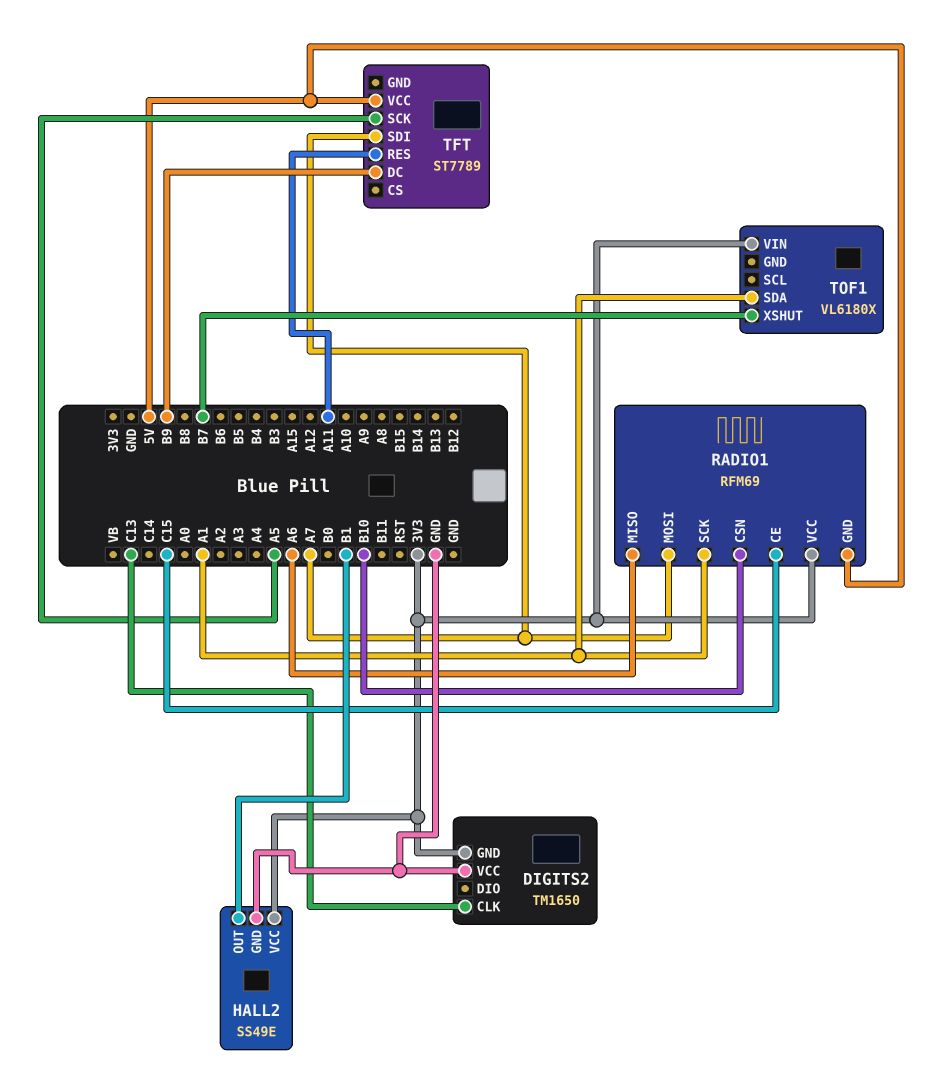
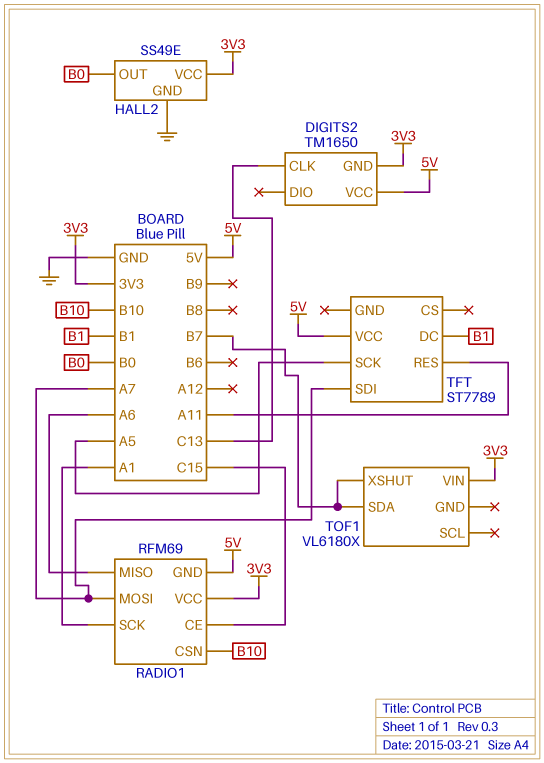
DIGITS2 pin VCC: GND -> 5V
HALL2 pin OUT: B1 -> B0
TFT pin DC: B9 -> B1
TOF1 pin SDA: A1 -> B7

